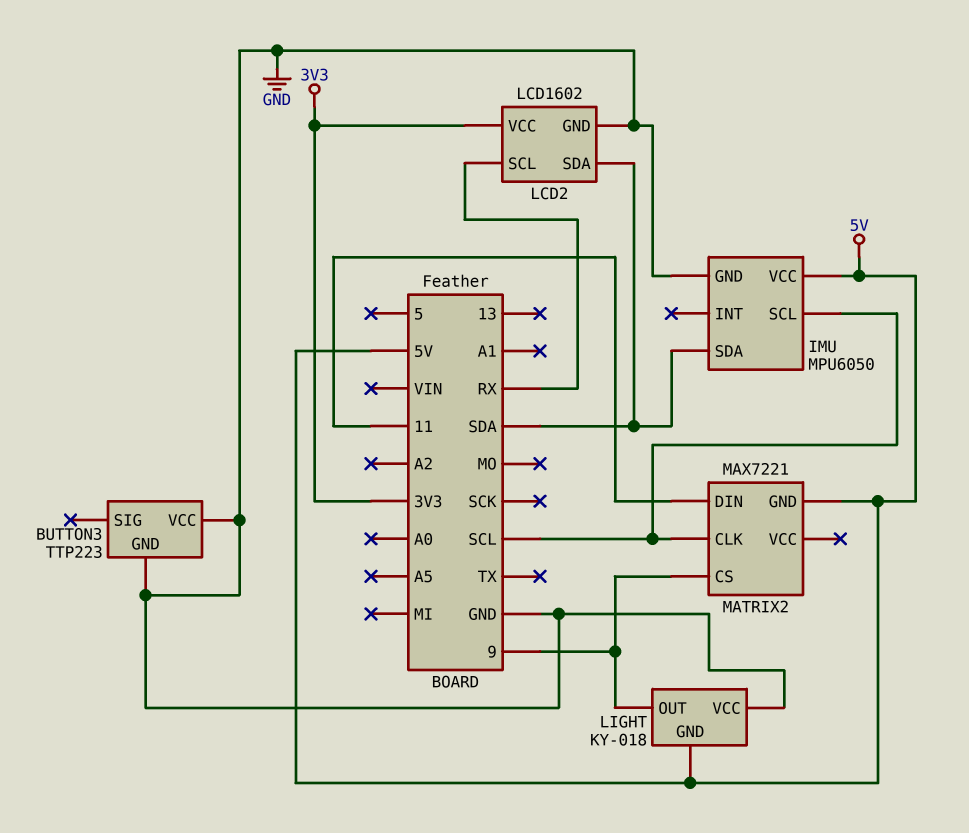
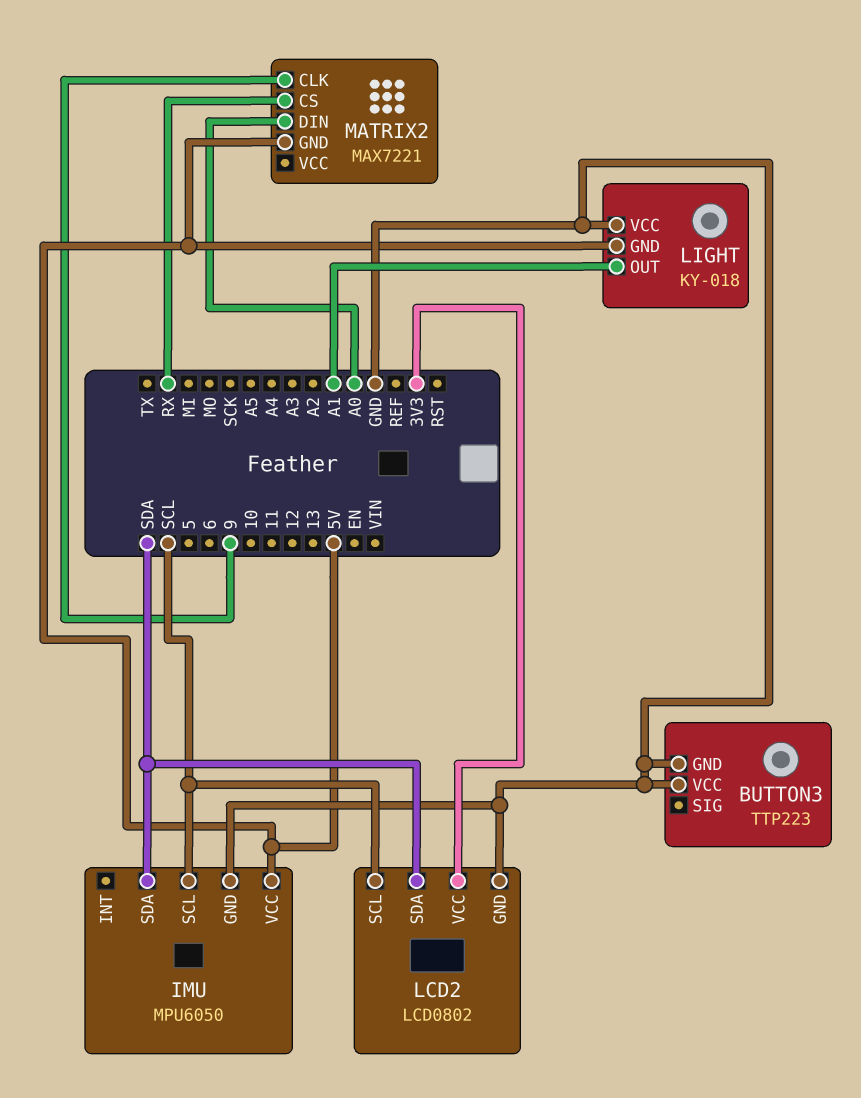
LCD2: LCD1602 -> LCD0802
LCD2 pin SCL: RX -> SCL
LIGHT pin OUT: 9 -> A1
MATRIX2 pin CLK: SCL -> 9
MATRIX2 pin CS: 9 -> RX
MATRIX2 pin DIN: 11 -> A0

